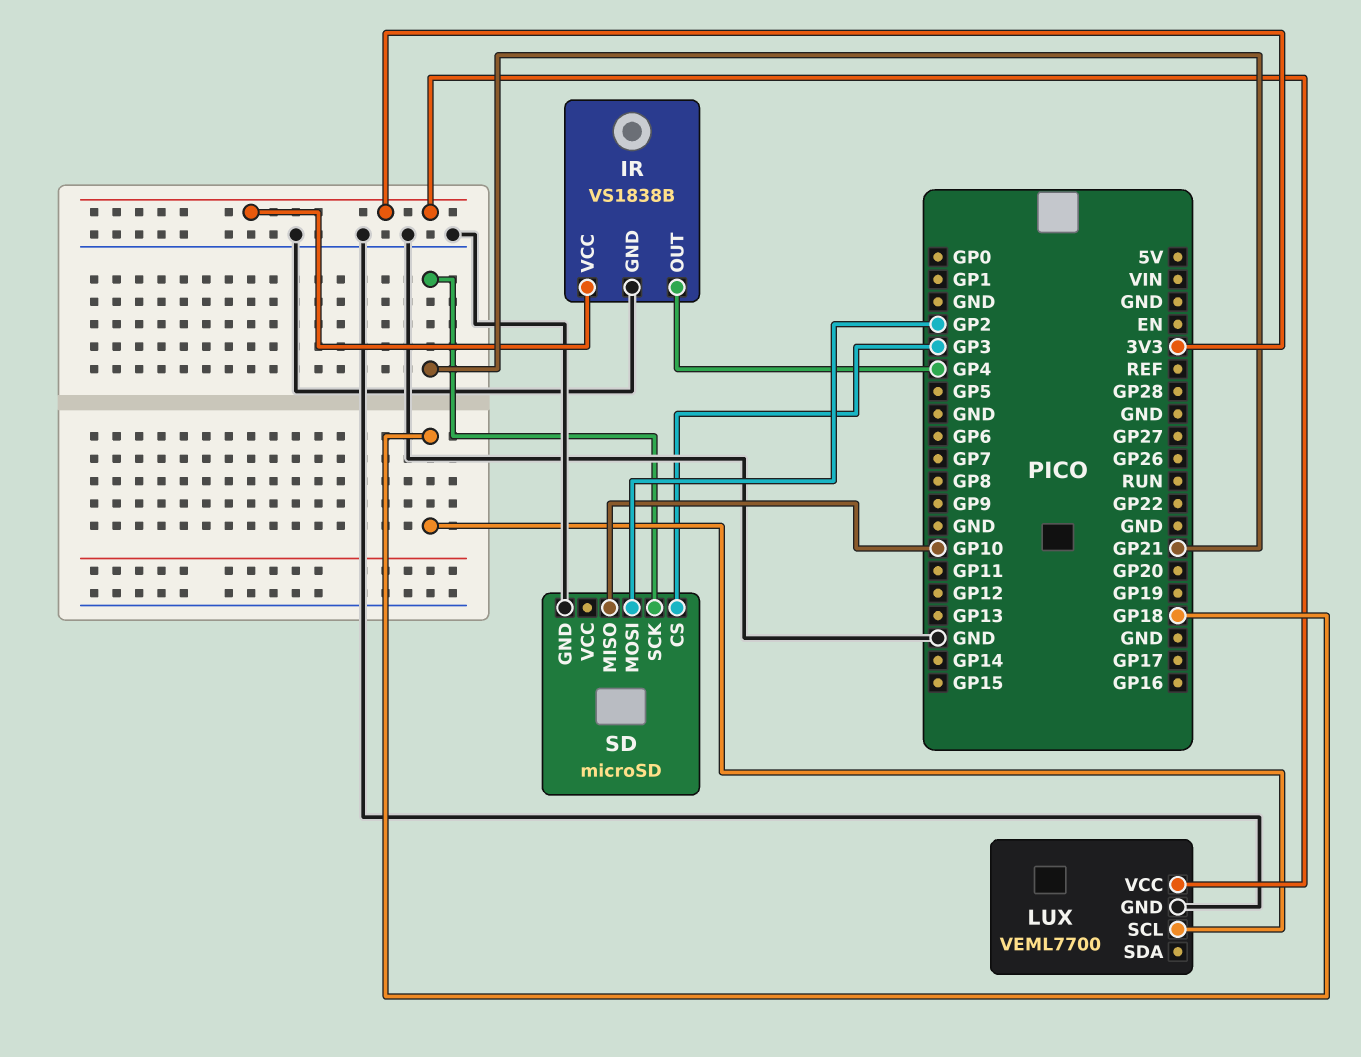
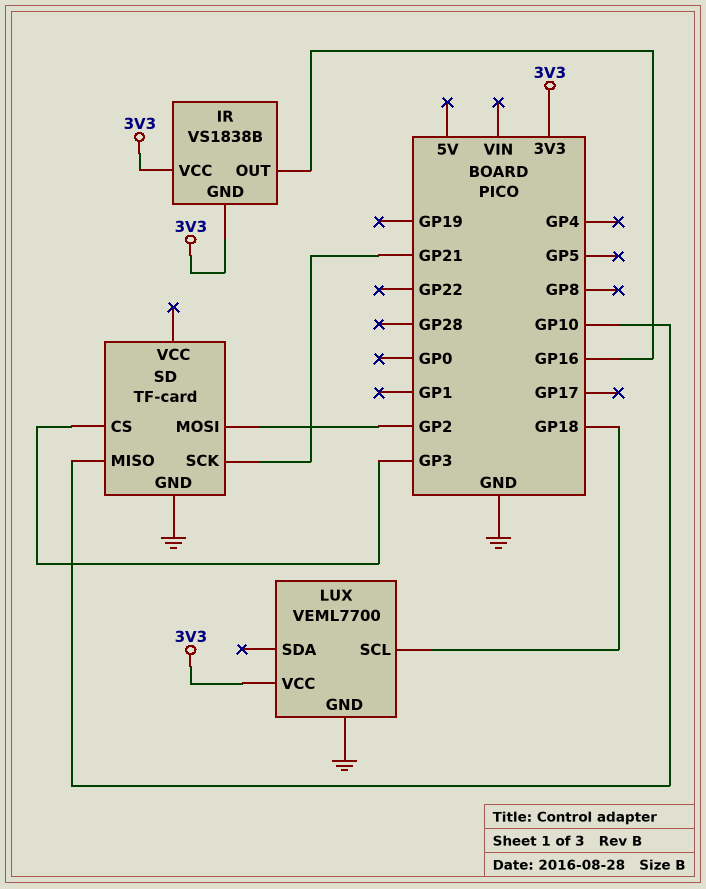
IR pin GND: GND -> 3V3
IR pin OUT: GP4 -> GP16
SD: microSD -> TF-card

